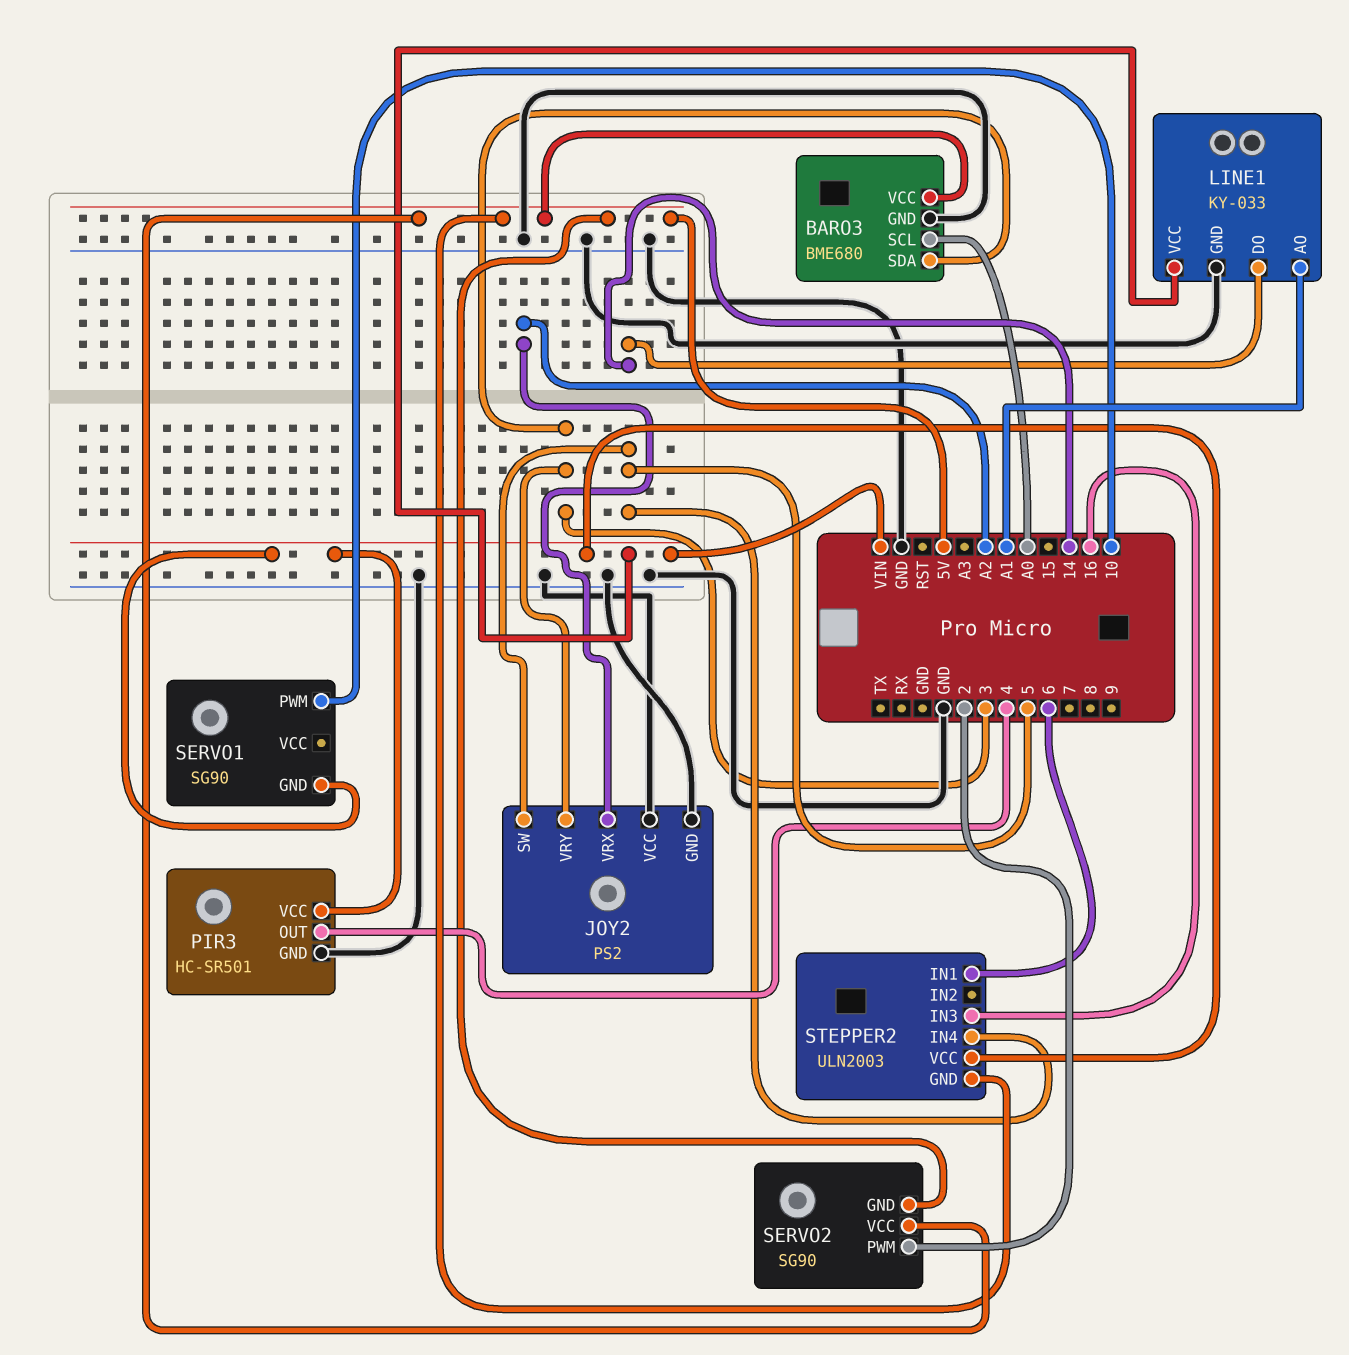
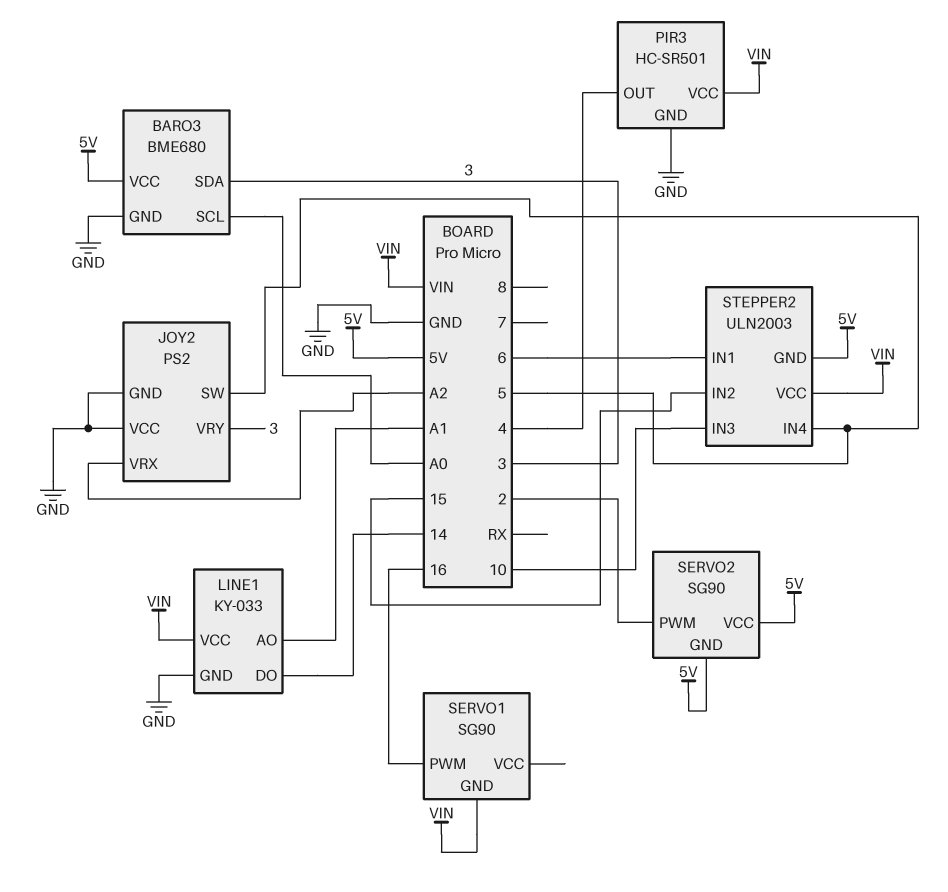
SERVO1 pin PWM: 10 -> 16
STEPPER2 pin IN2: none -> 15
STEPPER2 pin IN3: 16 -> 10

